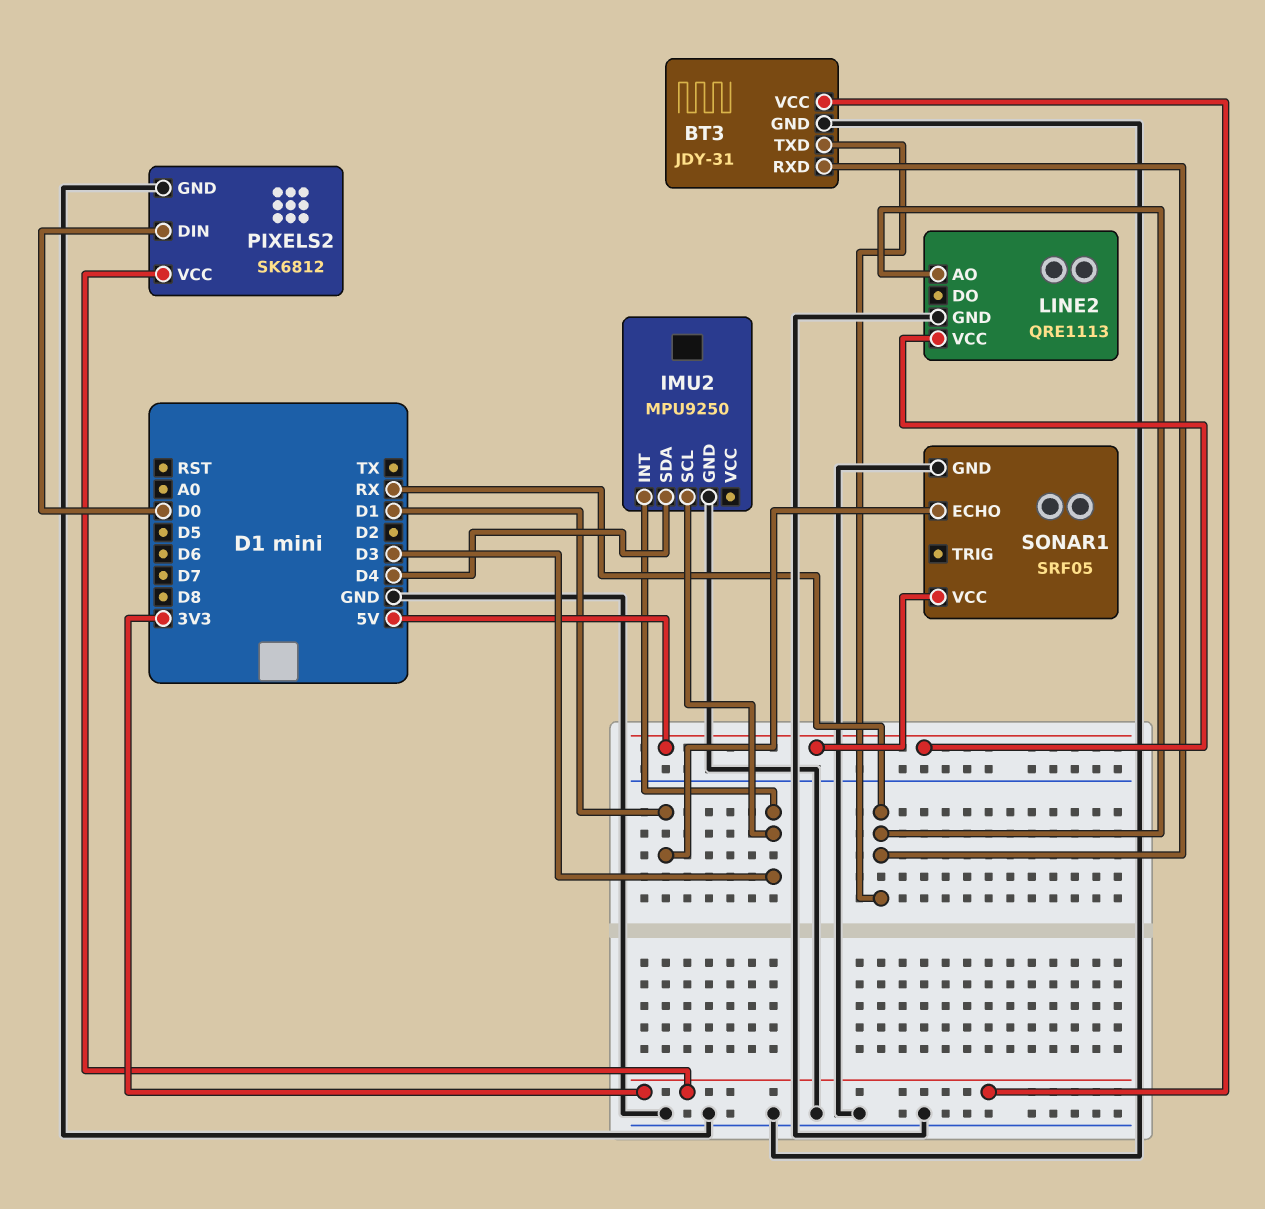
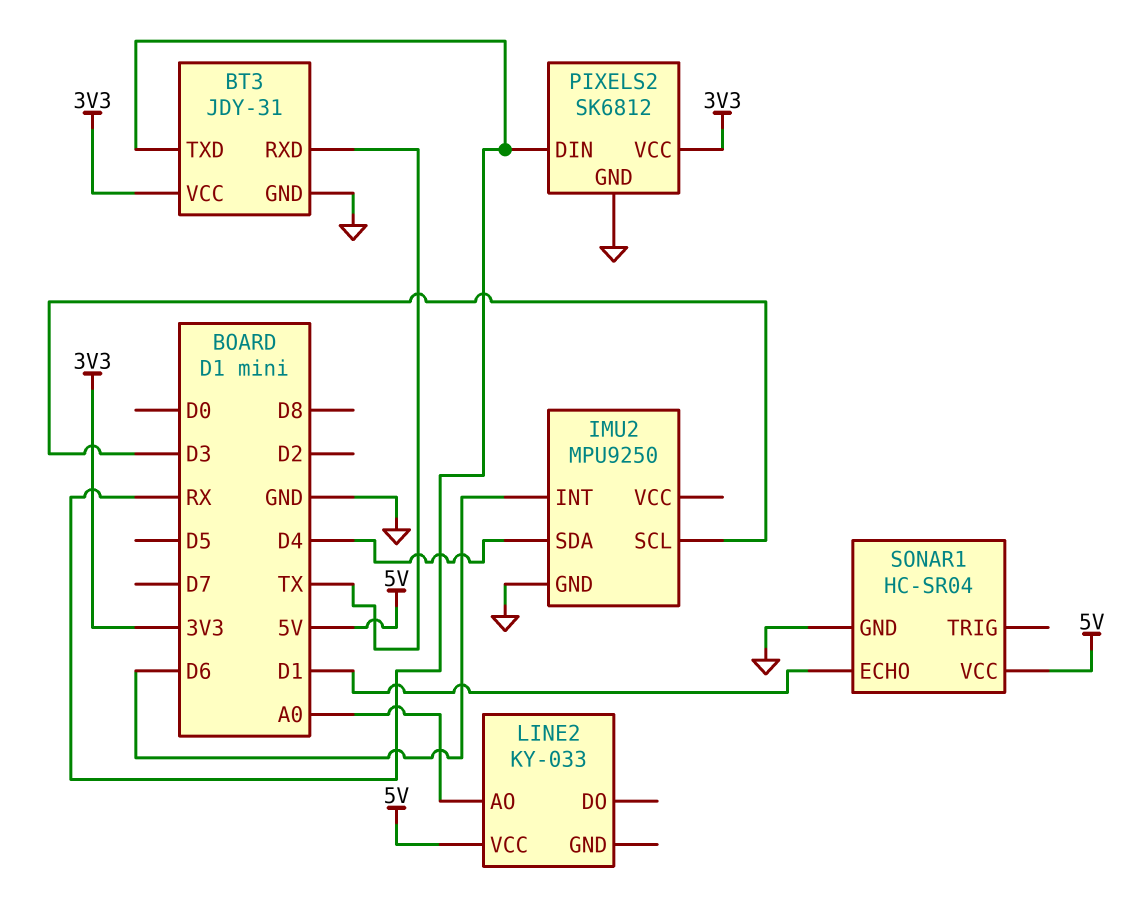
BT3 pin RXD: RX -> TX
IMU2 pin INT: D3 -> D6
LINE2: QRE1113 -> KY-033
LINE2 pin AO: RX -> A0
LINE2 pin GND: GND -> none
PIXELS2 pin DIN: D0 -> RX
SONAR1: SRF05 -> HC-SR04

